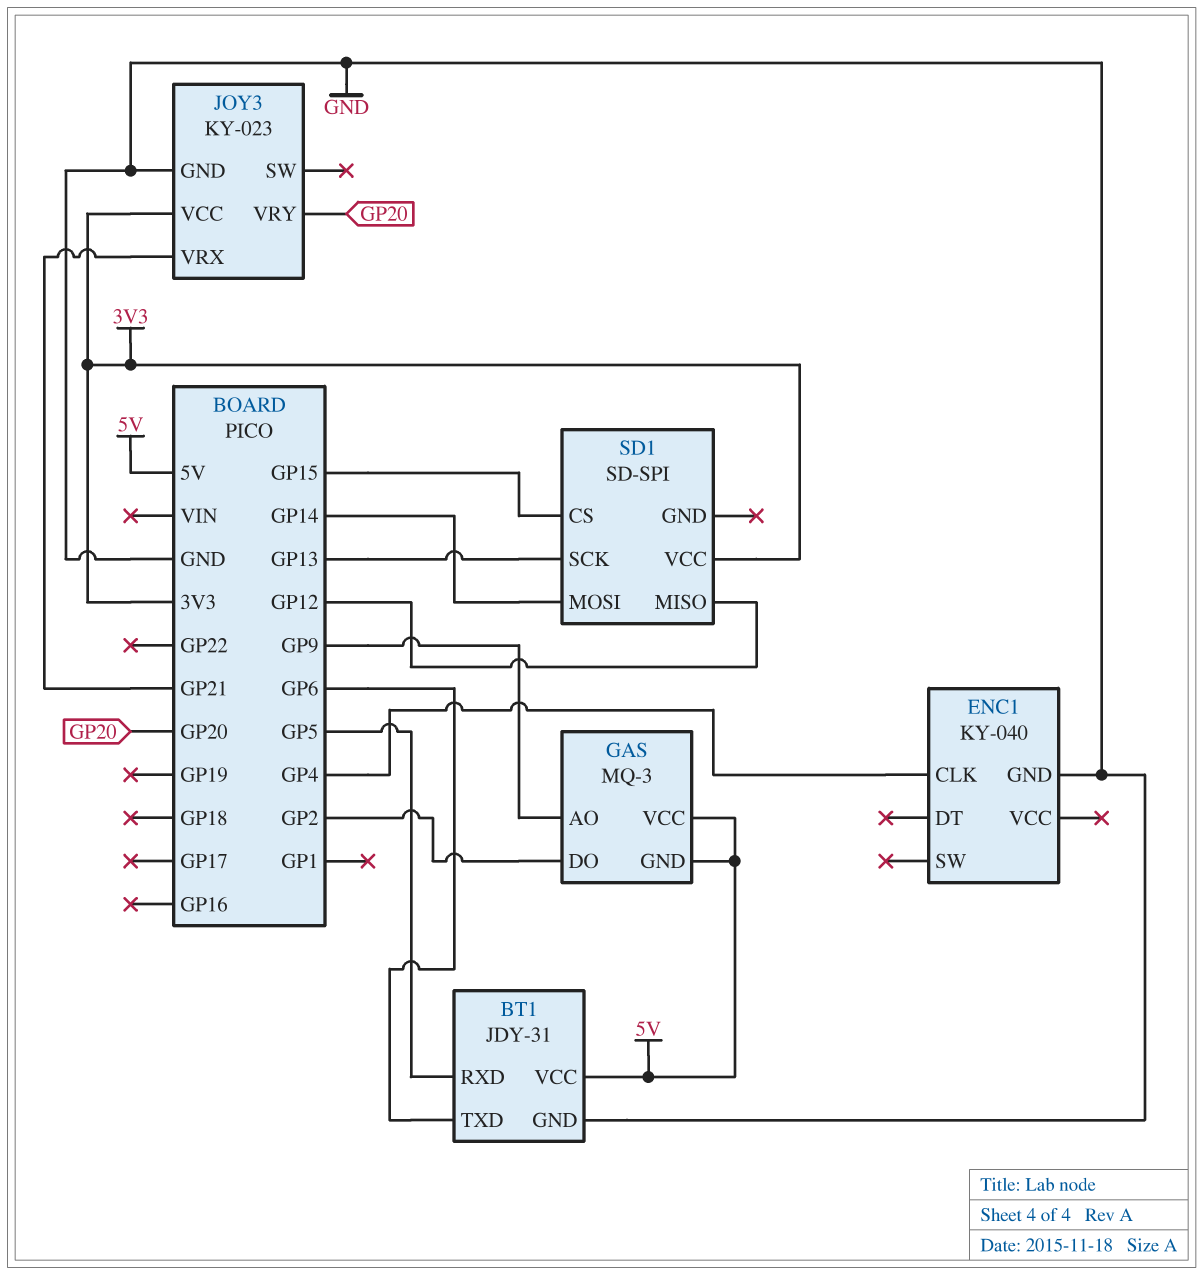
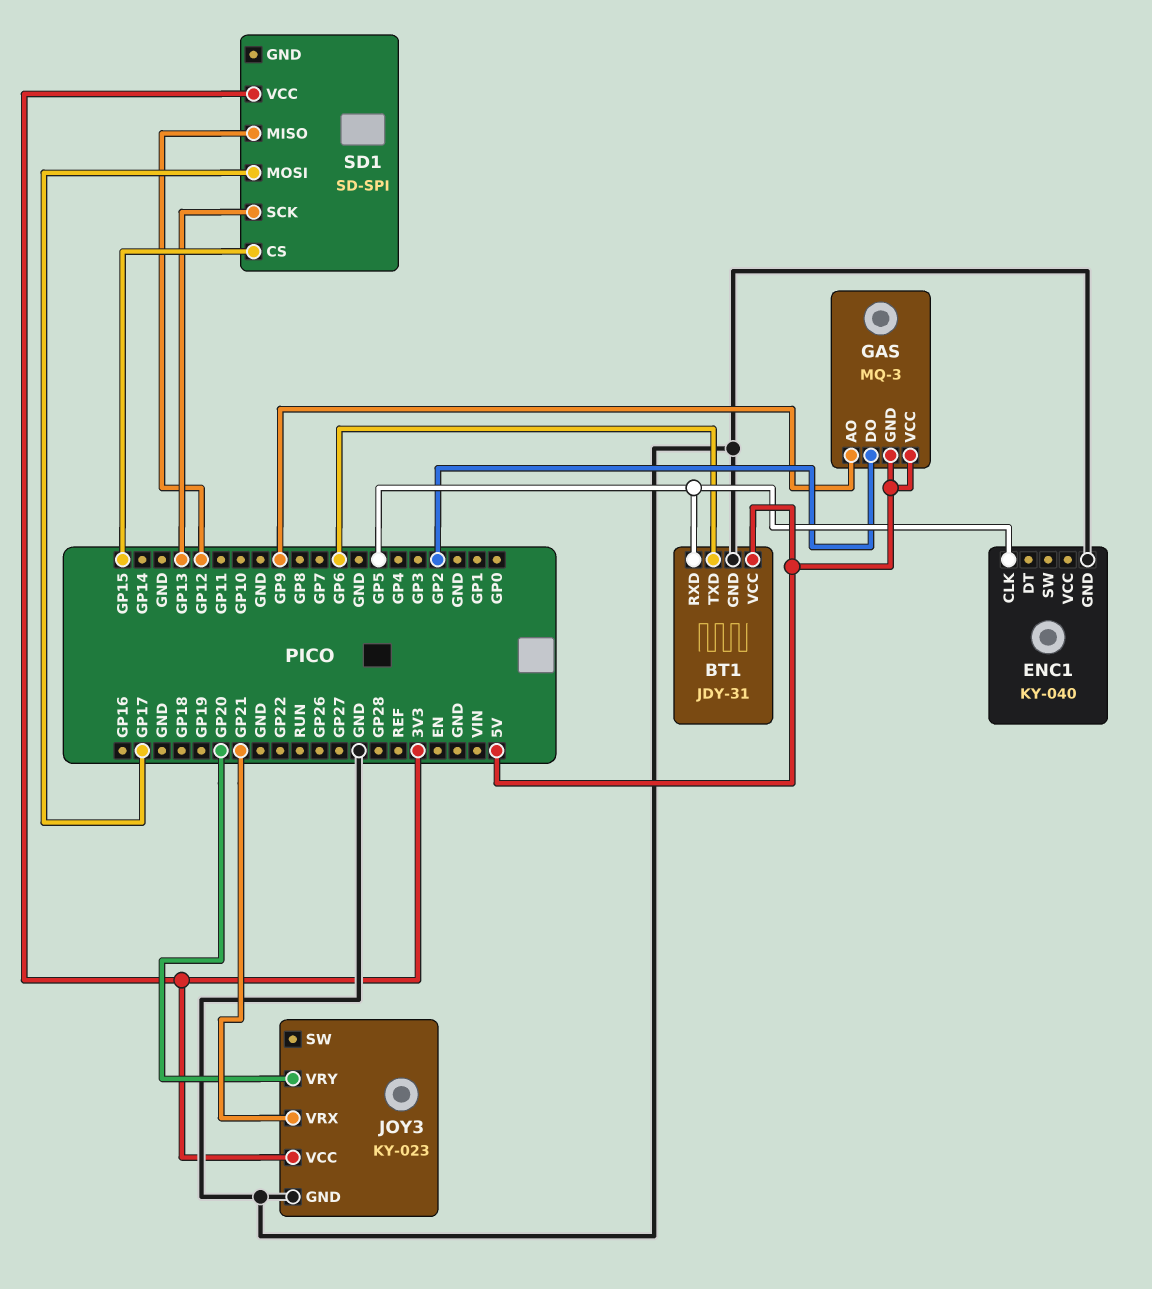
ENC1 pin CLK: GP4 -> GP5
SD1 pin MOSI: GP14 -> GP17

